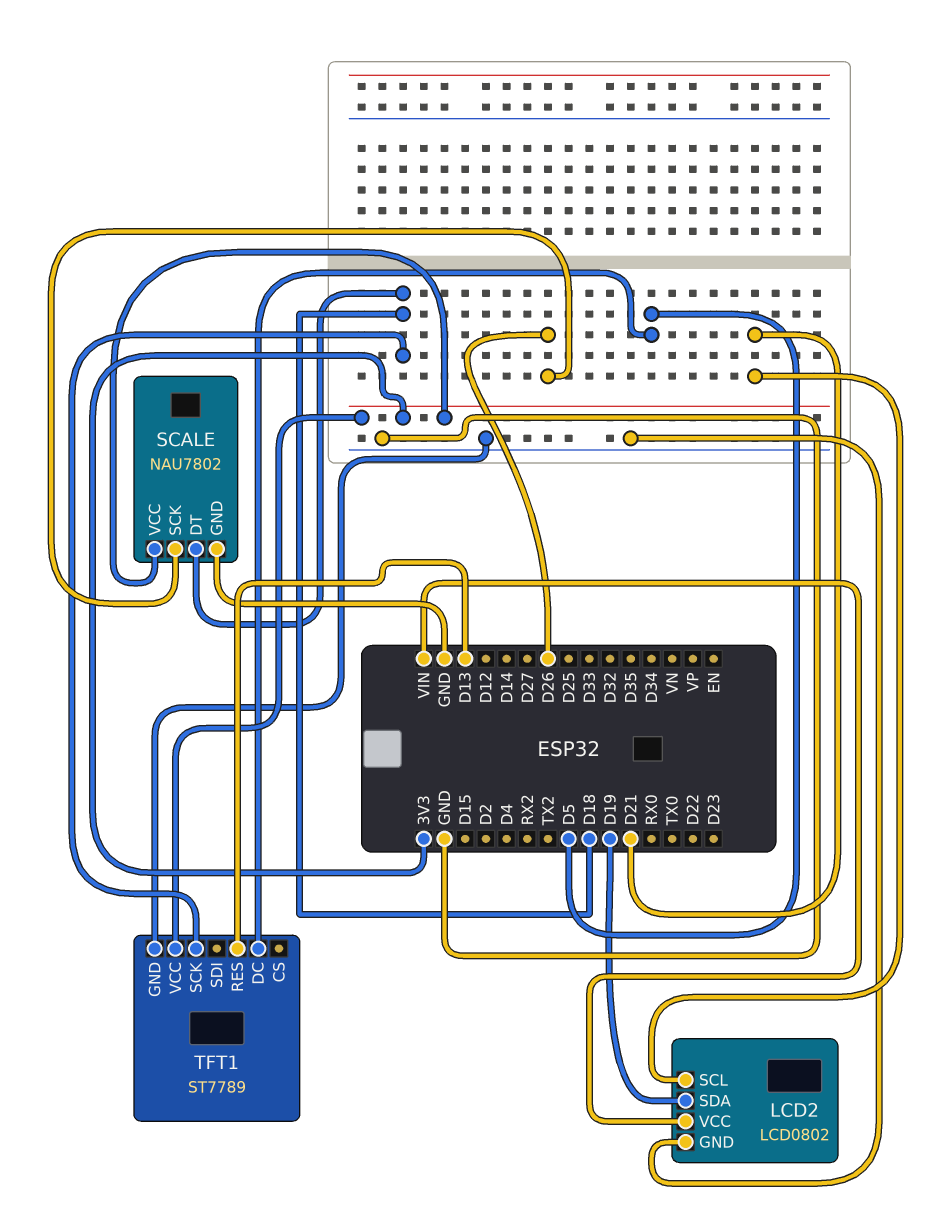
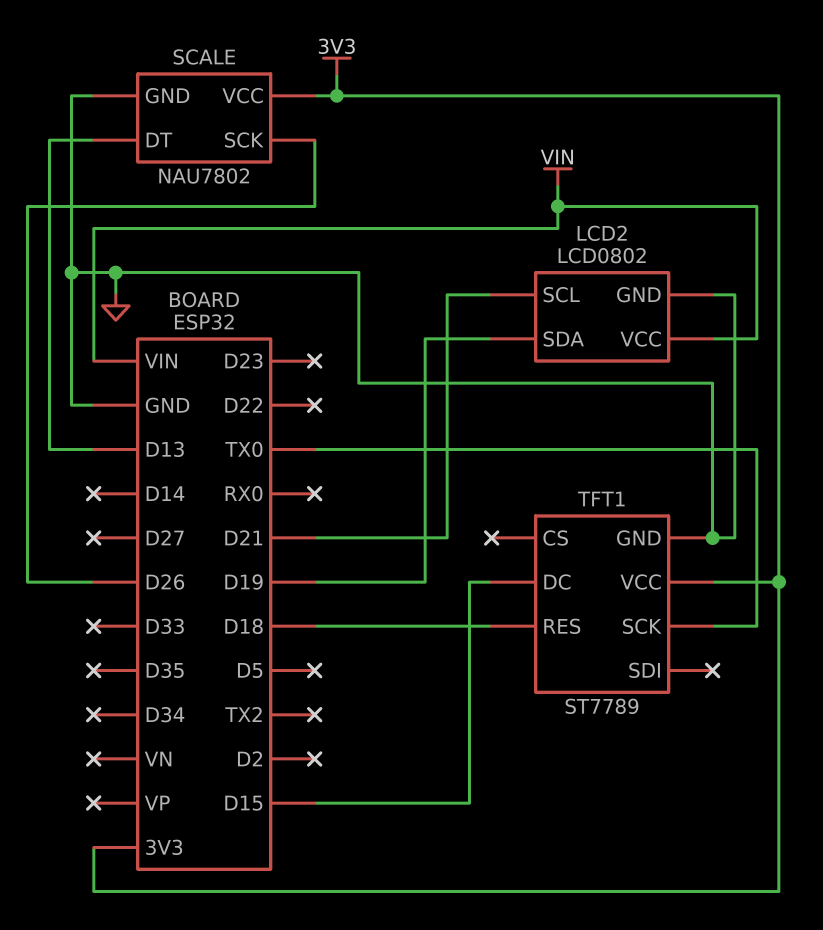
SCALE pin DT: D18 -> D13
TFT1 pin DC: D5 -> D15
TFT1 pin RES: D13 -> D18
TFT1 pin SCK: D18 -> TX0

